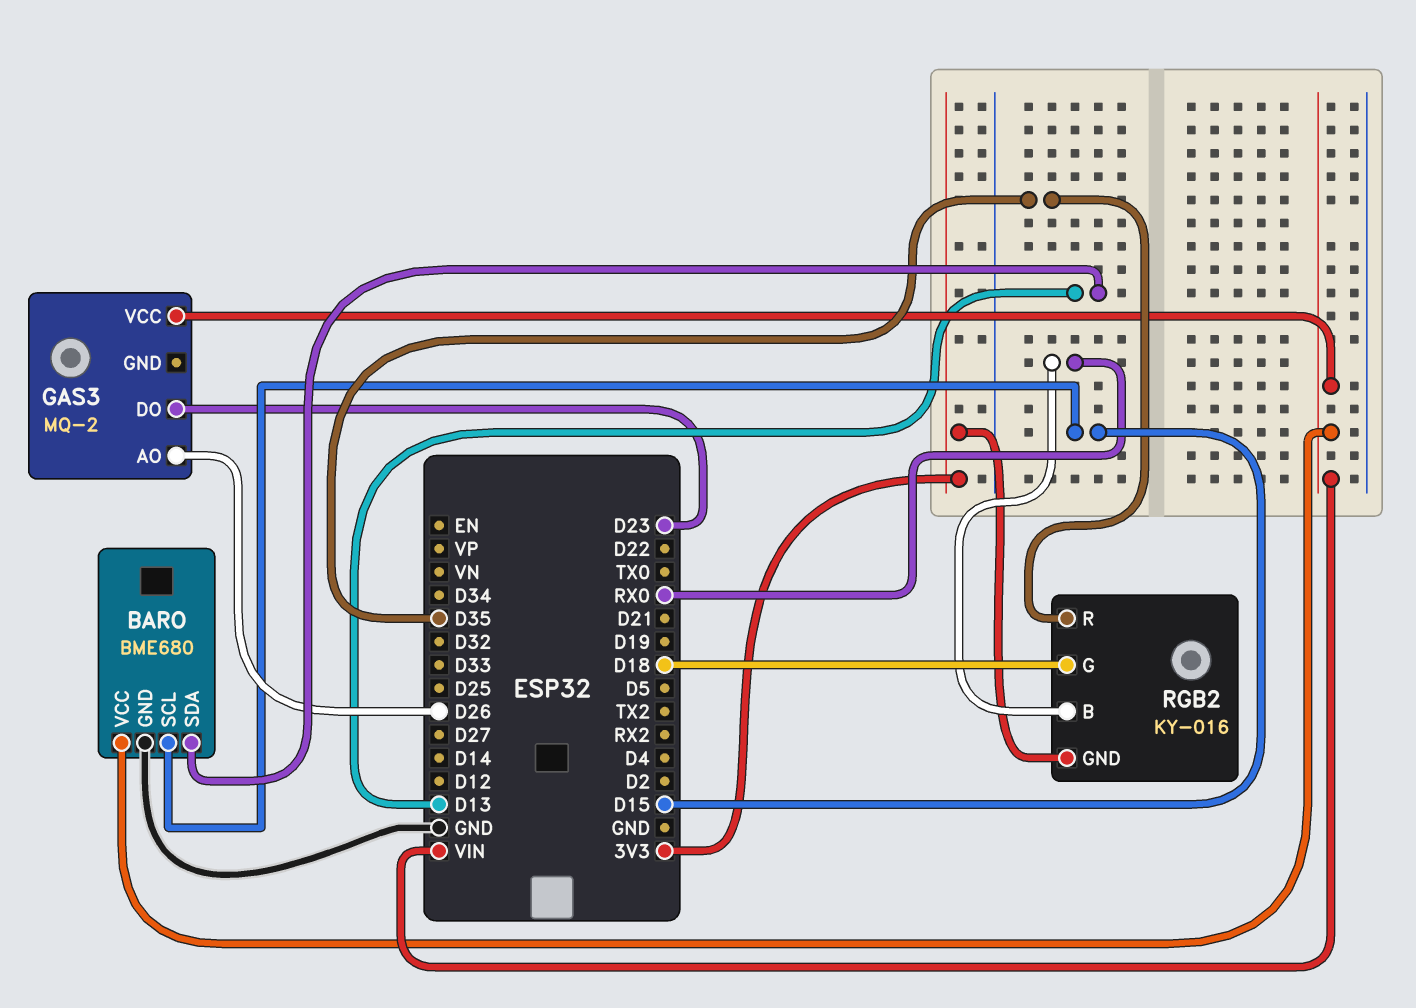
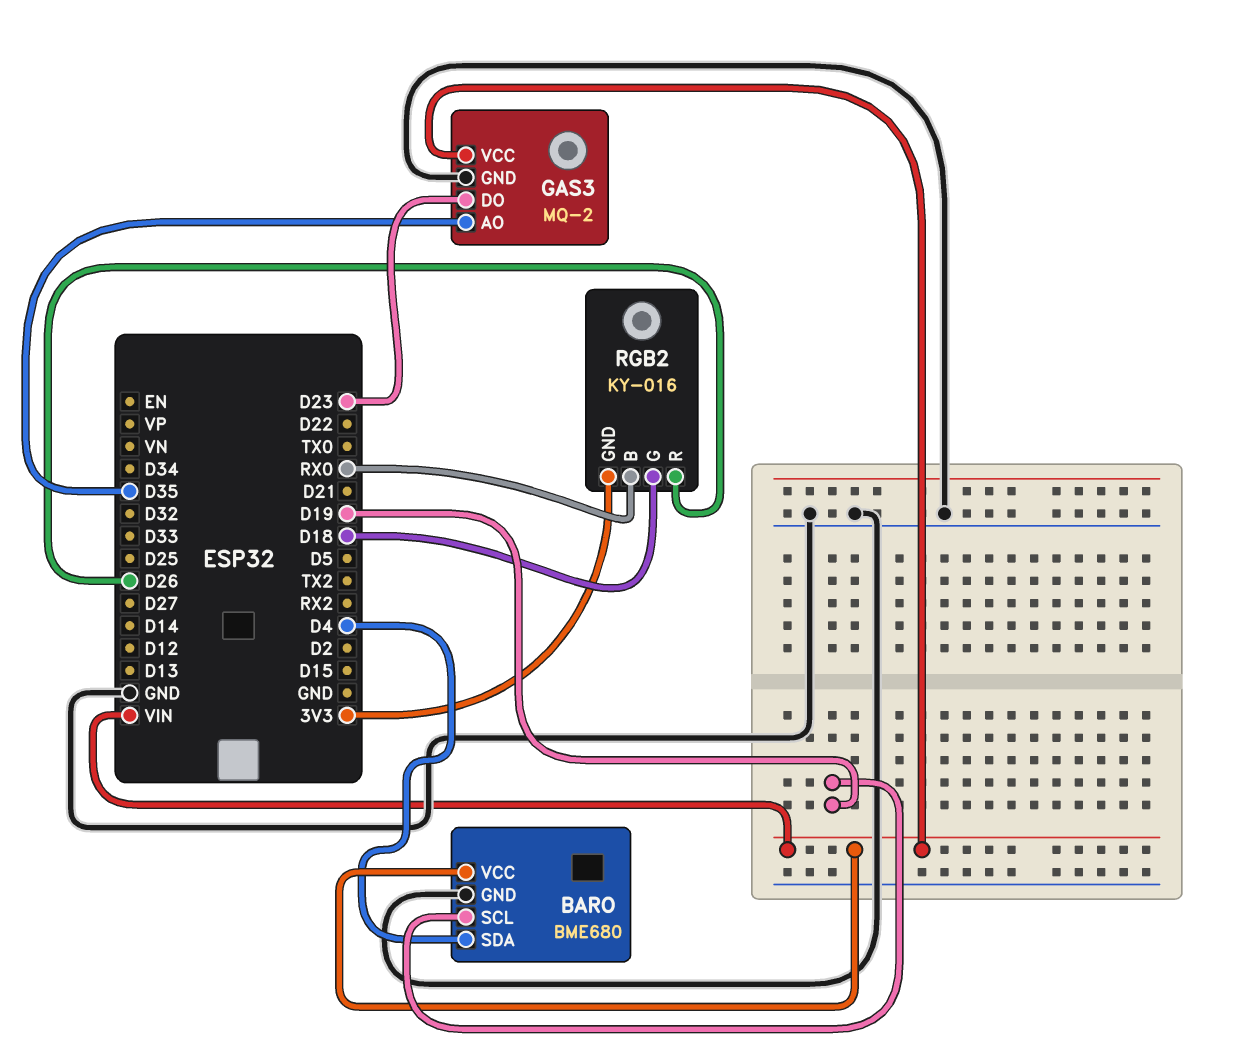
BARO pin SCL: D15 -> D19
BARO pin SDA: D13 -> D4
GAS3 pin AO: D26 -> D35
GAS3 pin GND: none -> GND
RGB2 pin R: D35 -> D26

